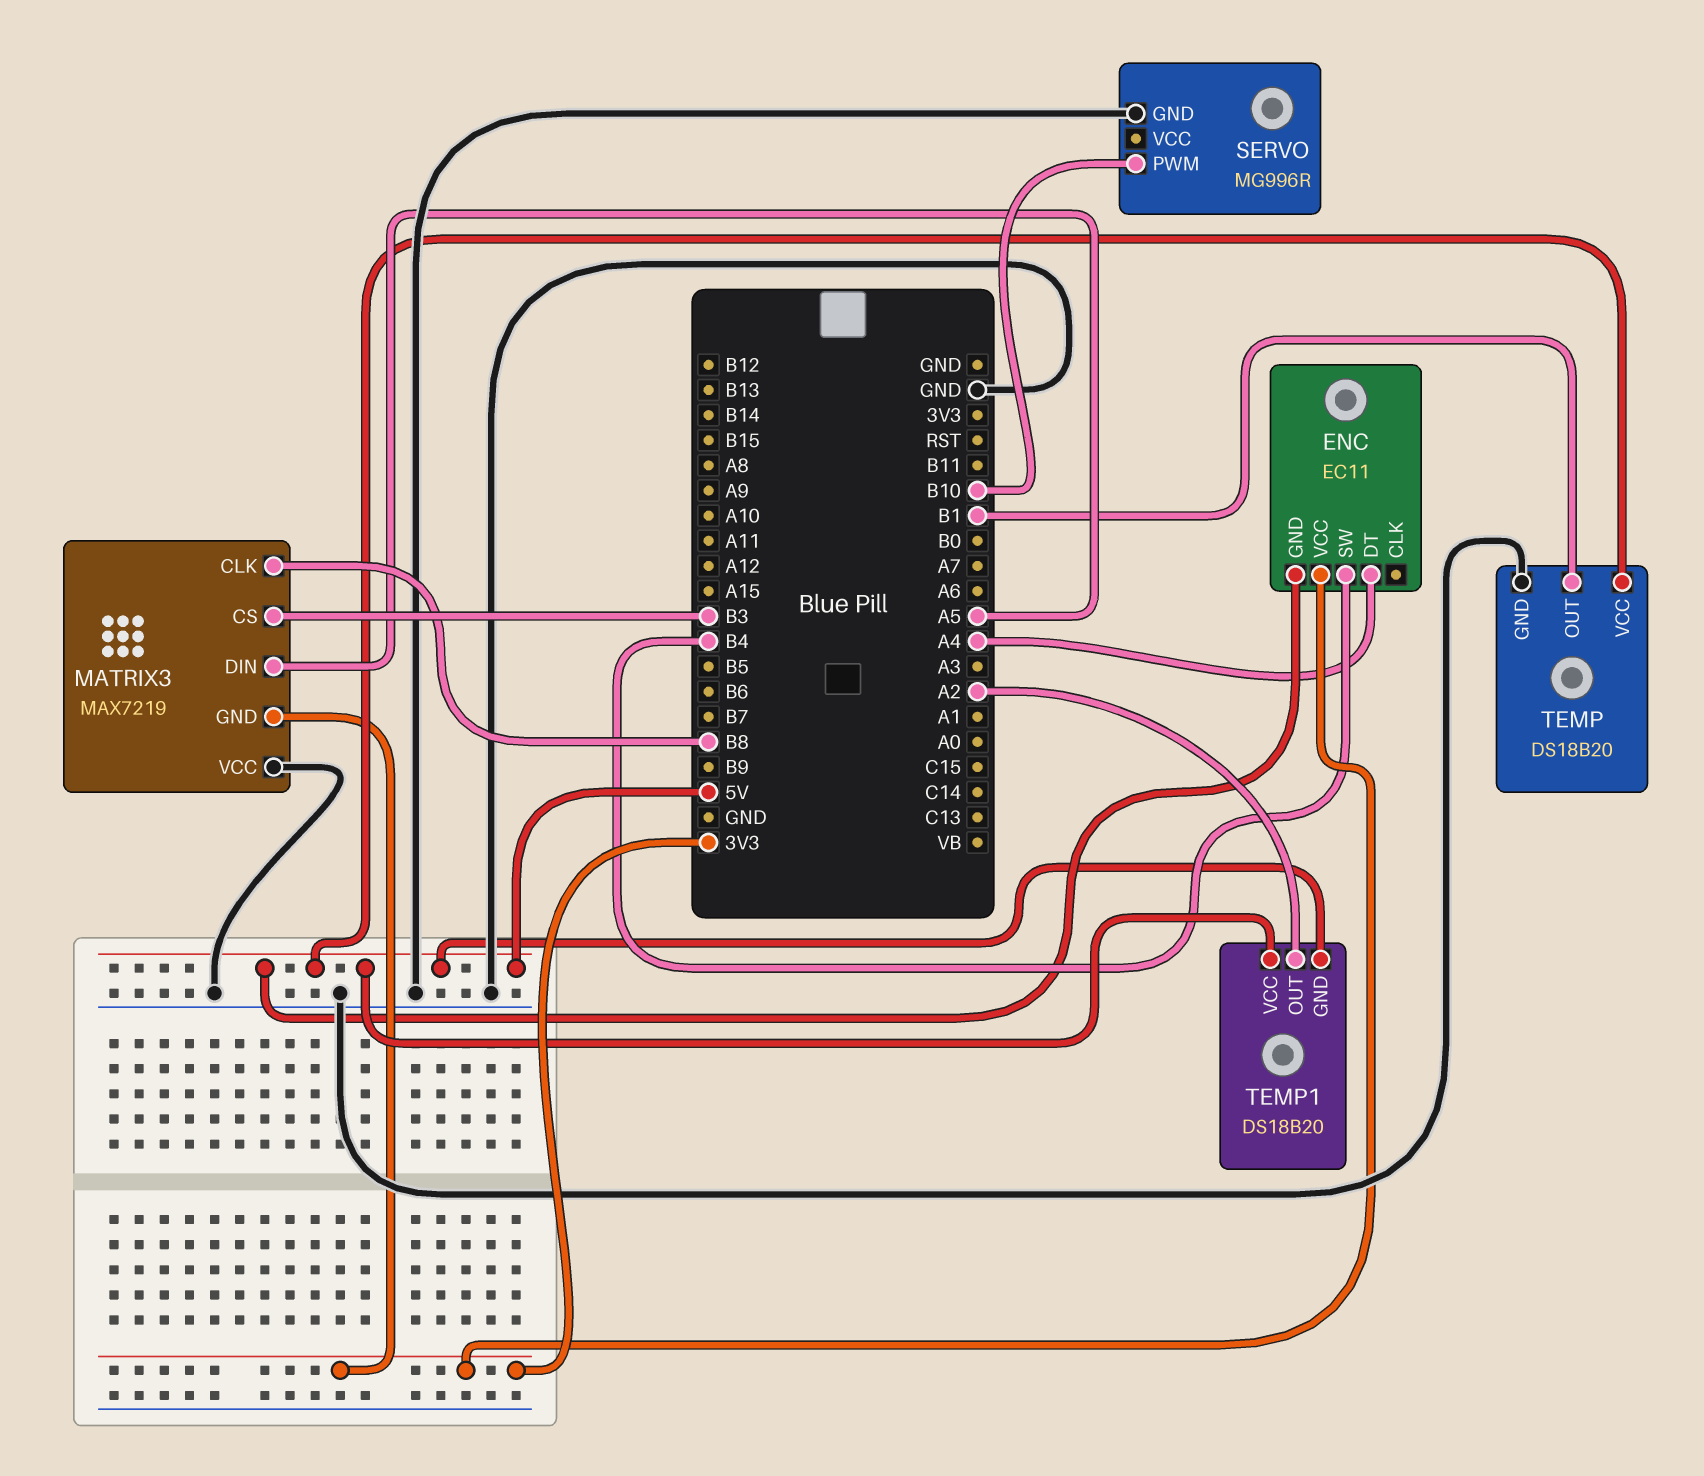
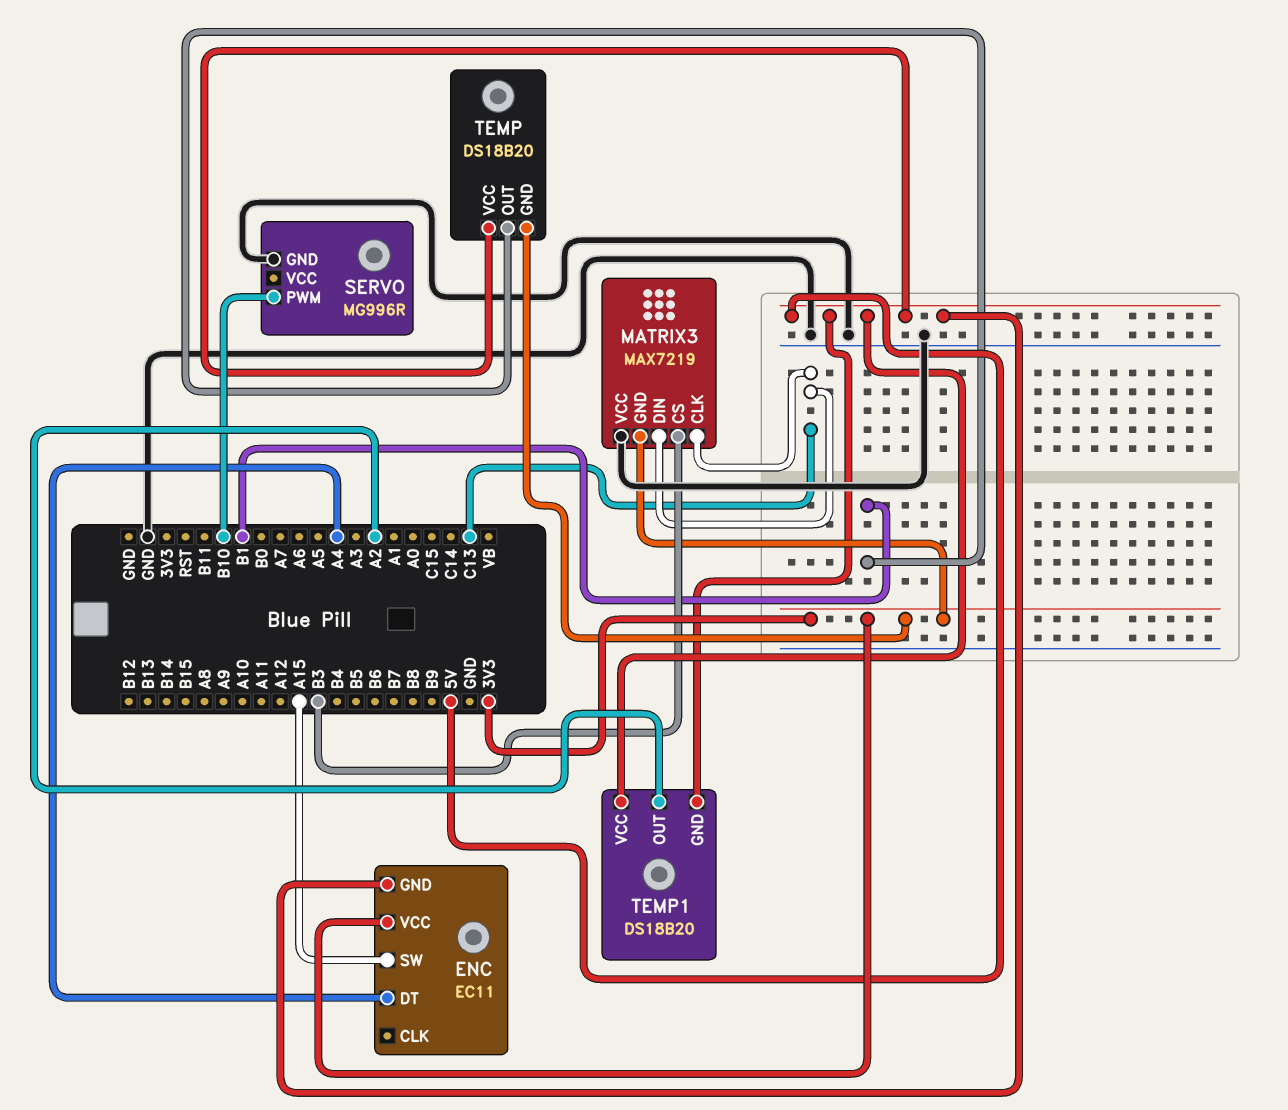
ENC pin SW: B4 -> A15
MATRIX3 pin CLK: B8 -> C13
MATRIX3 pin DIN: A5 -> C13
TEMP pin GND: GND -> 3V3

